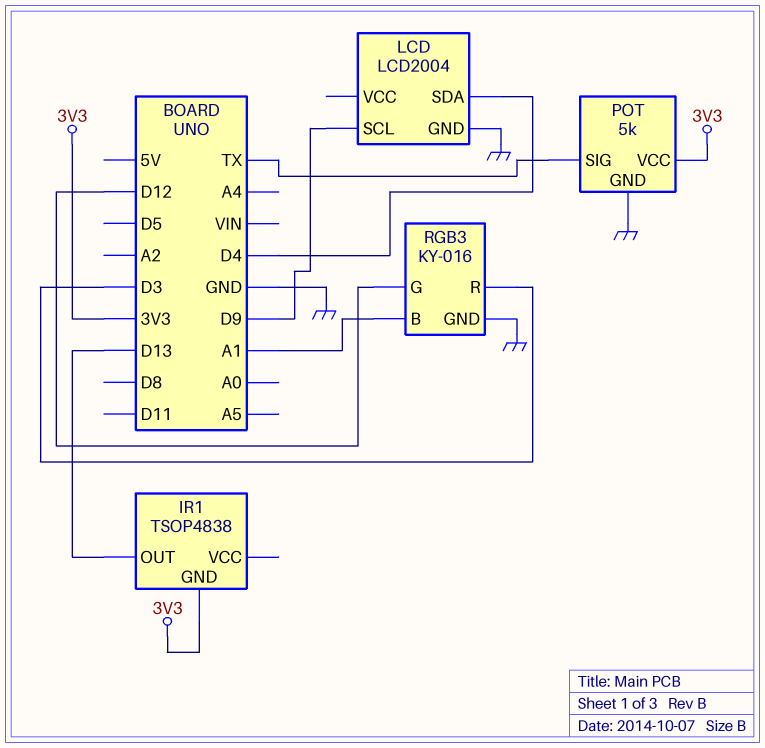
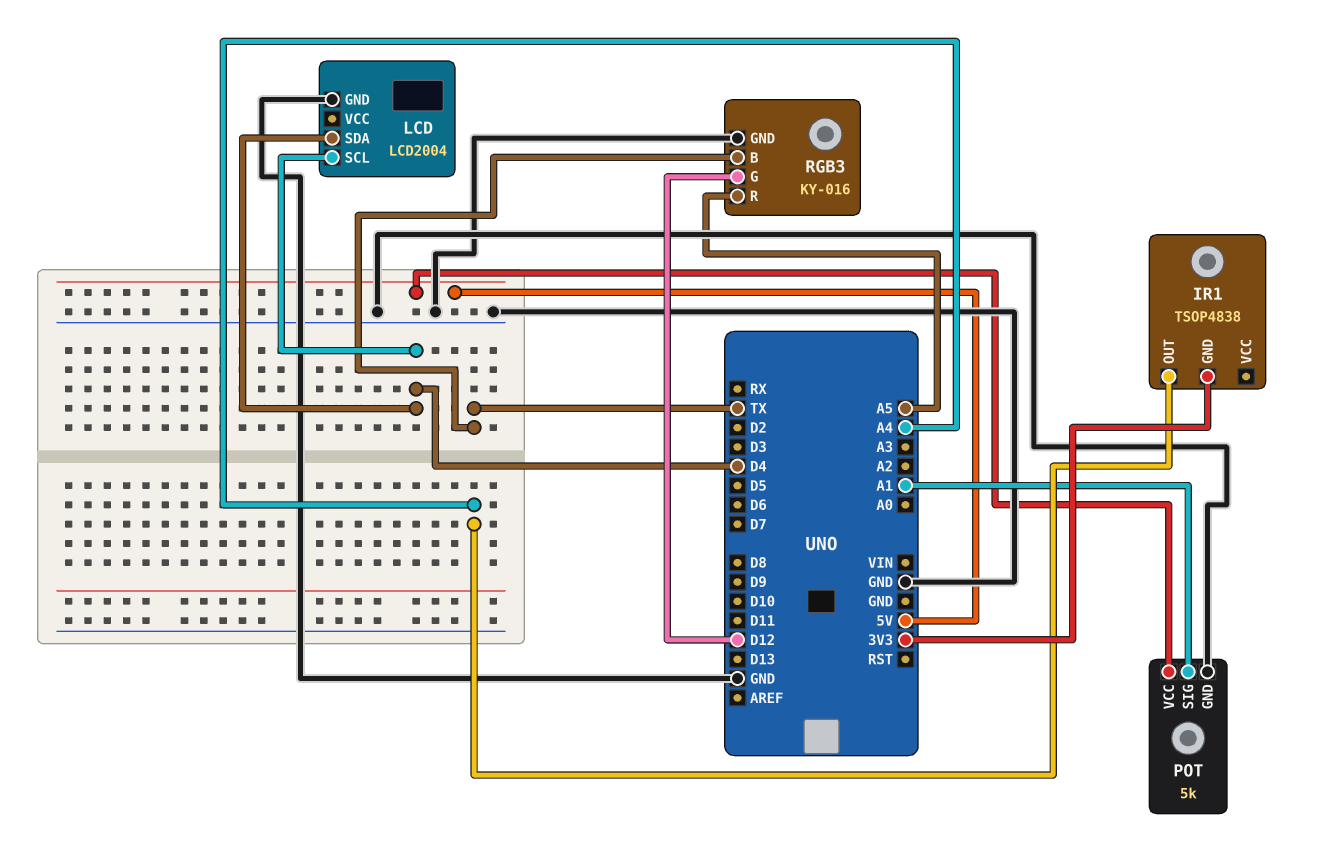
IR1 pin OUT: D13 -> A4
LCD pin SCL: D9 -> D4
POT pin SIG: TX -> A1
POT pin VCC: 3V3 -> 5V
RGB3 pin B: A1 -> TX
RGB3 pin R: D3 -> A5

